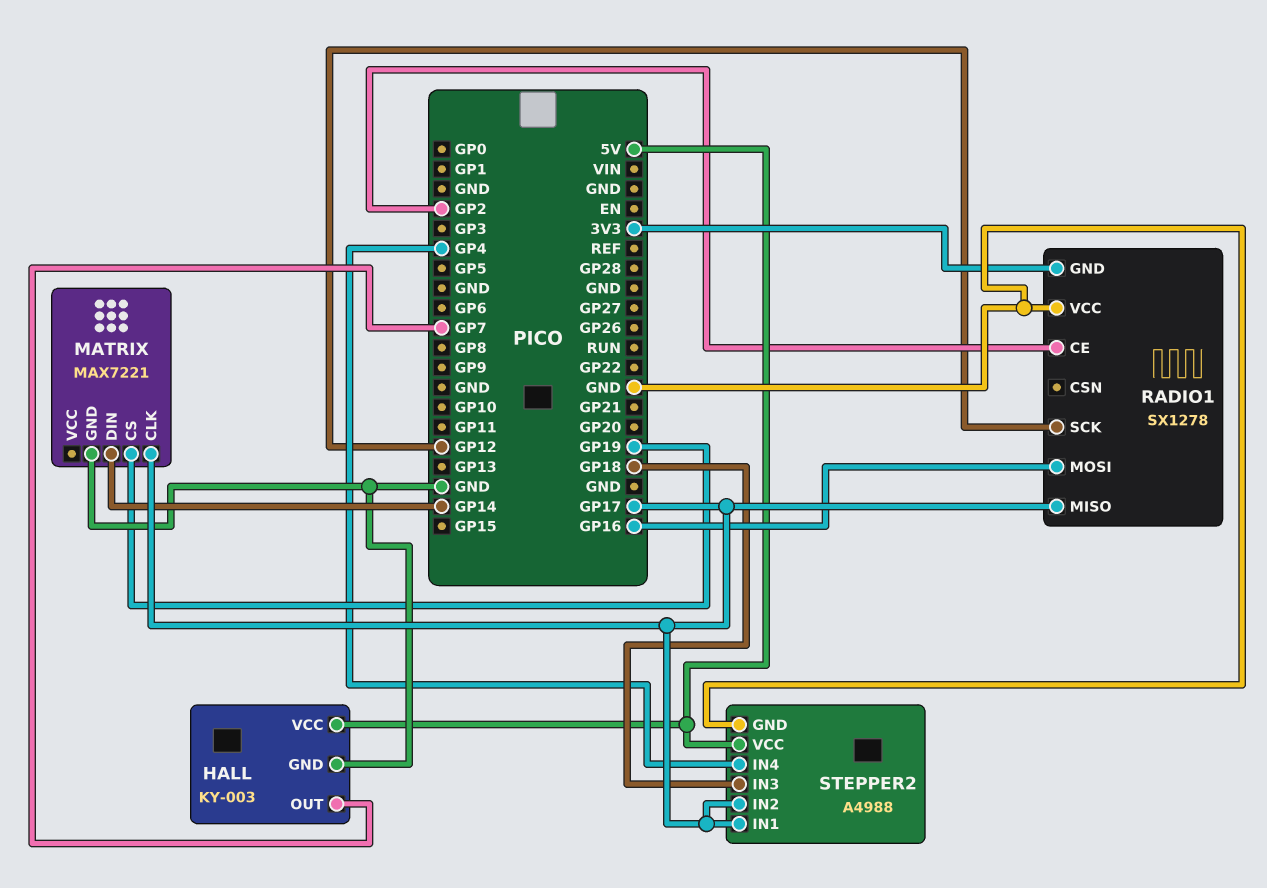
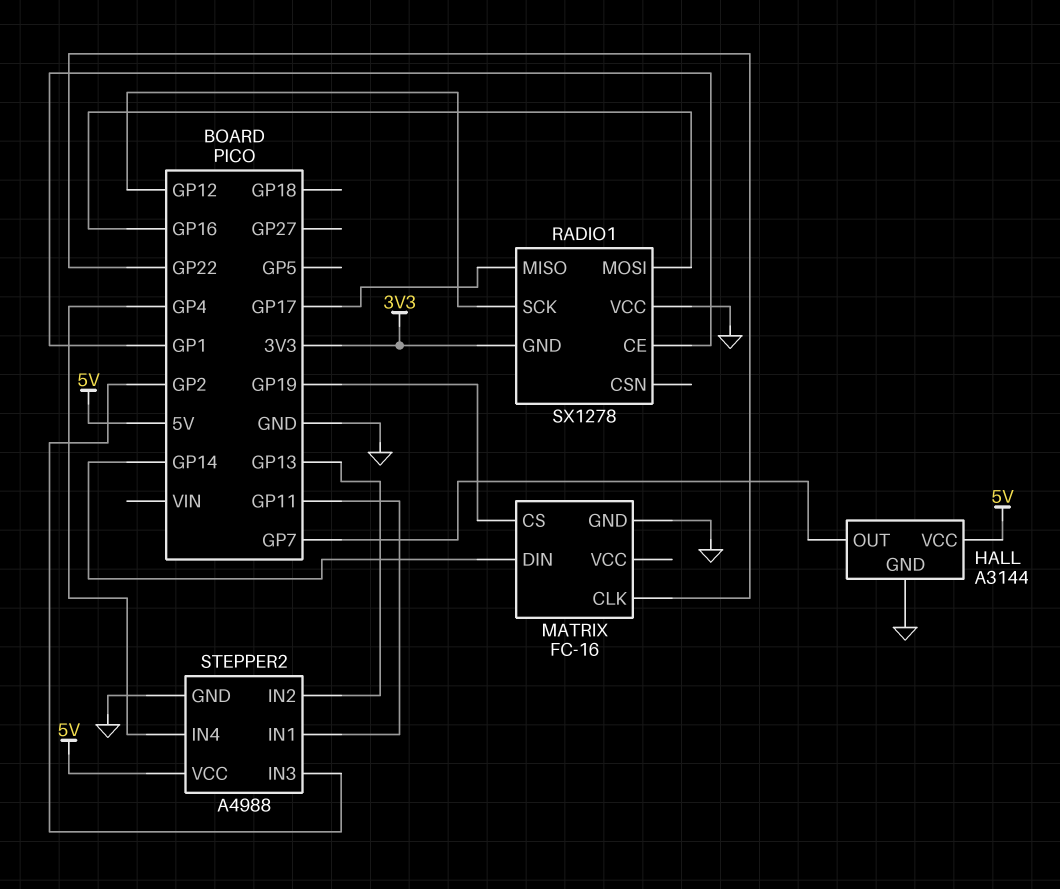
HALL: KY-003 -> A3144
MATRIX: MAX7221 -> FC-16
MATRIX pin CLK: GP17 -> GP22
RADIO1 pin CE: GP2 -> GP1
STEPPER2 pin IN1: GP17 -> GP11
STEPPER2 pin IN2: GP17 -> GP13
STEPPER2 pin IN3: GP18 -> GP2

